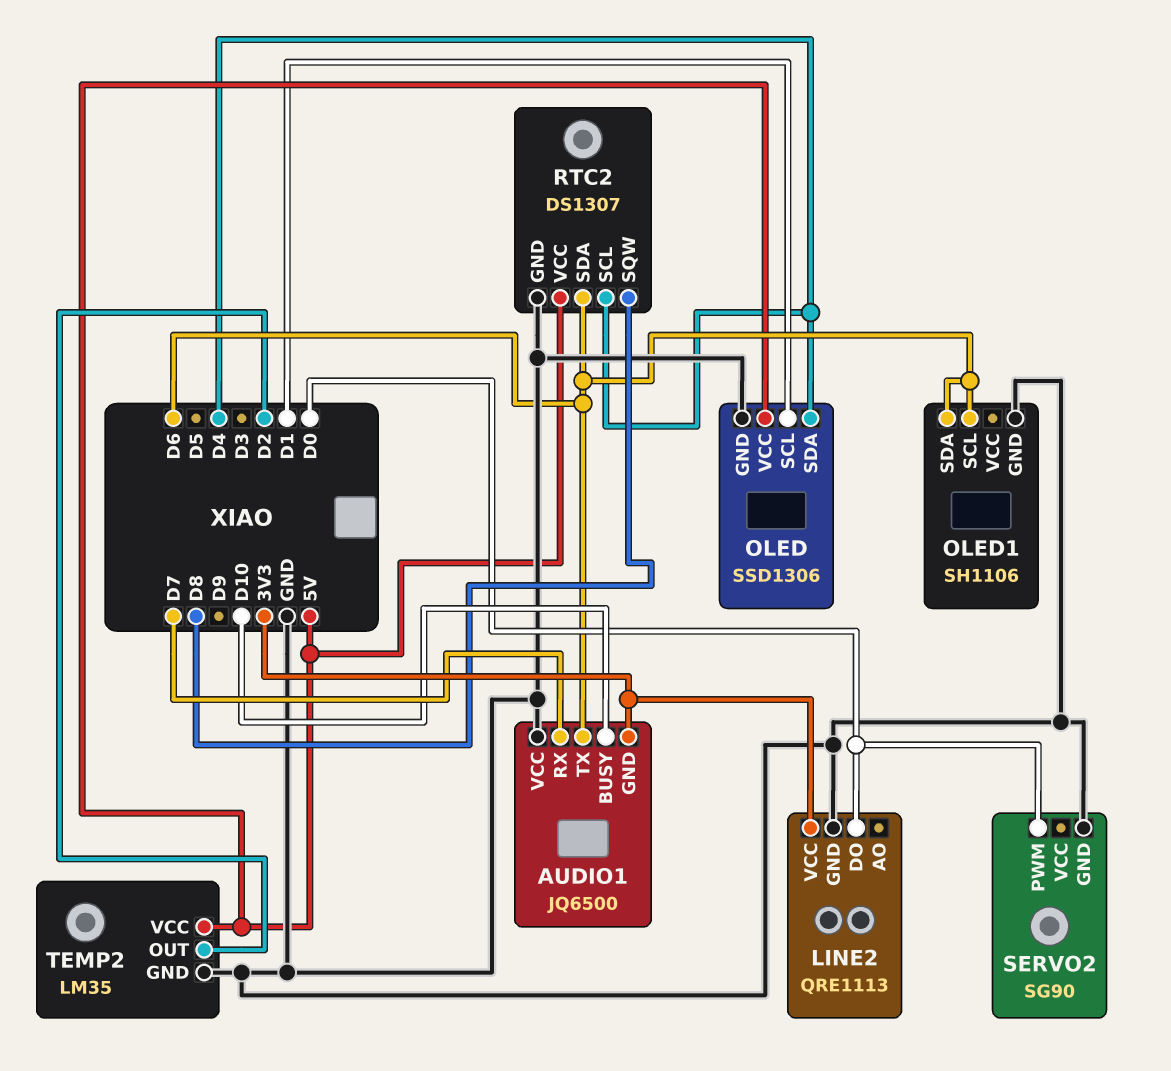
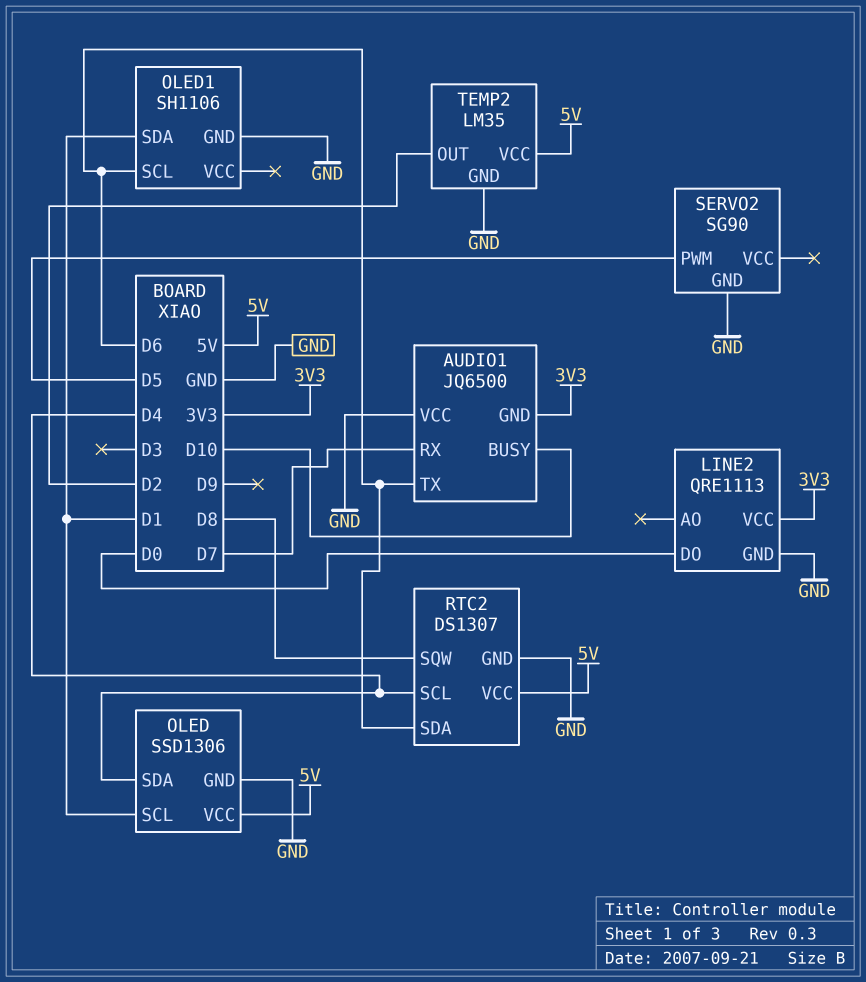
OLED1 pin SDA: D6 -> D1
SERVO2 pin PWM: D0 -> D5

